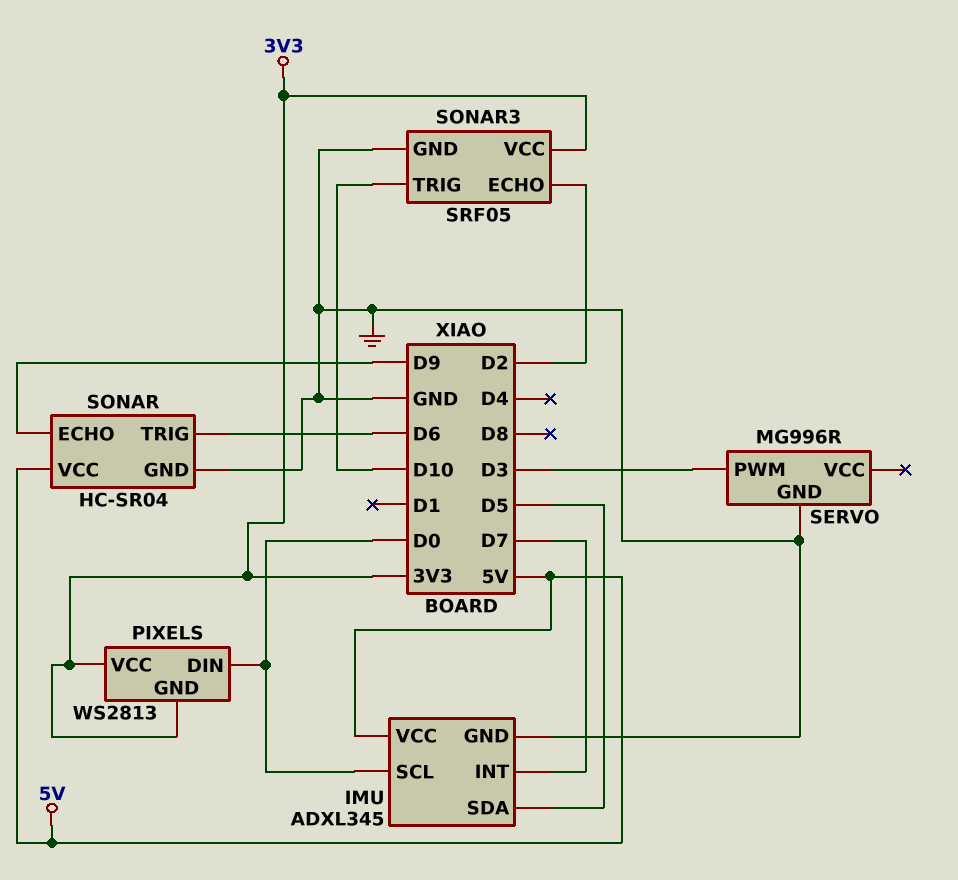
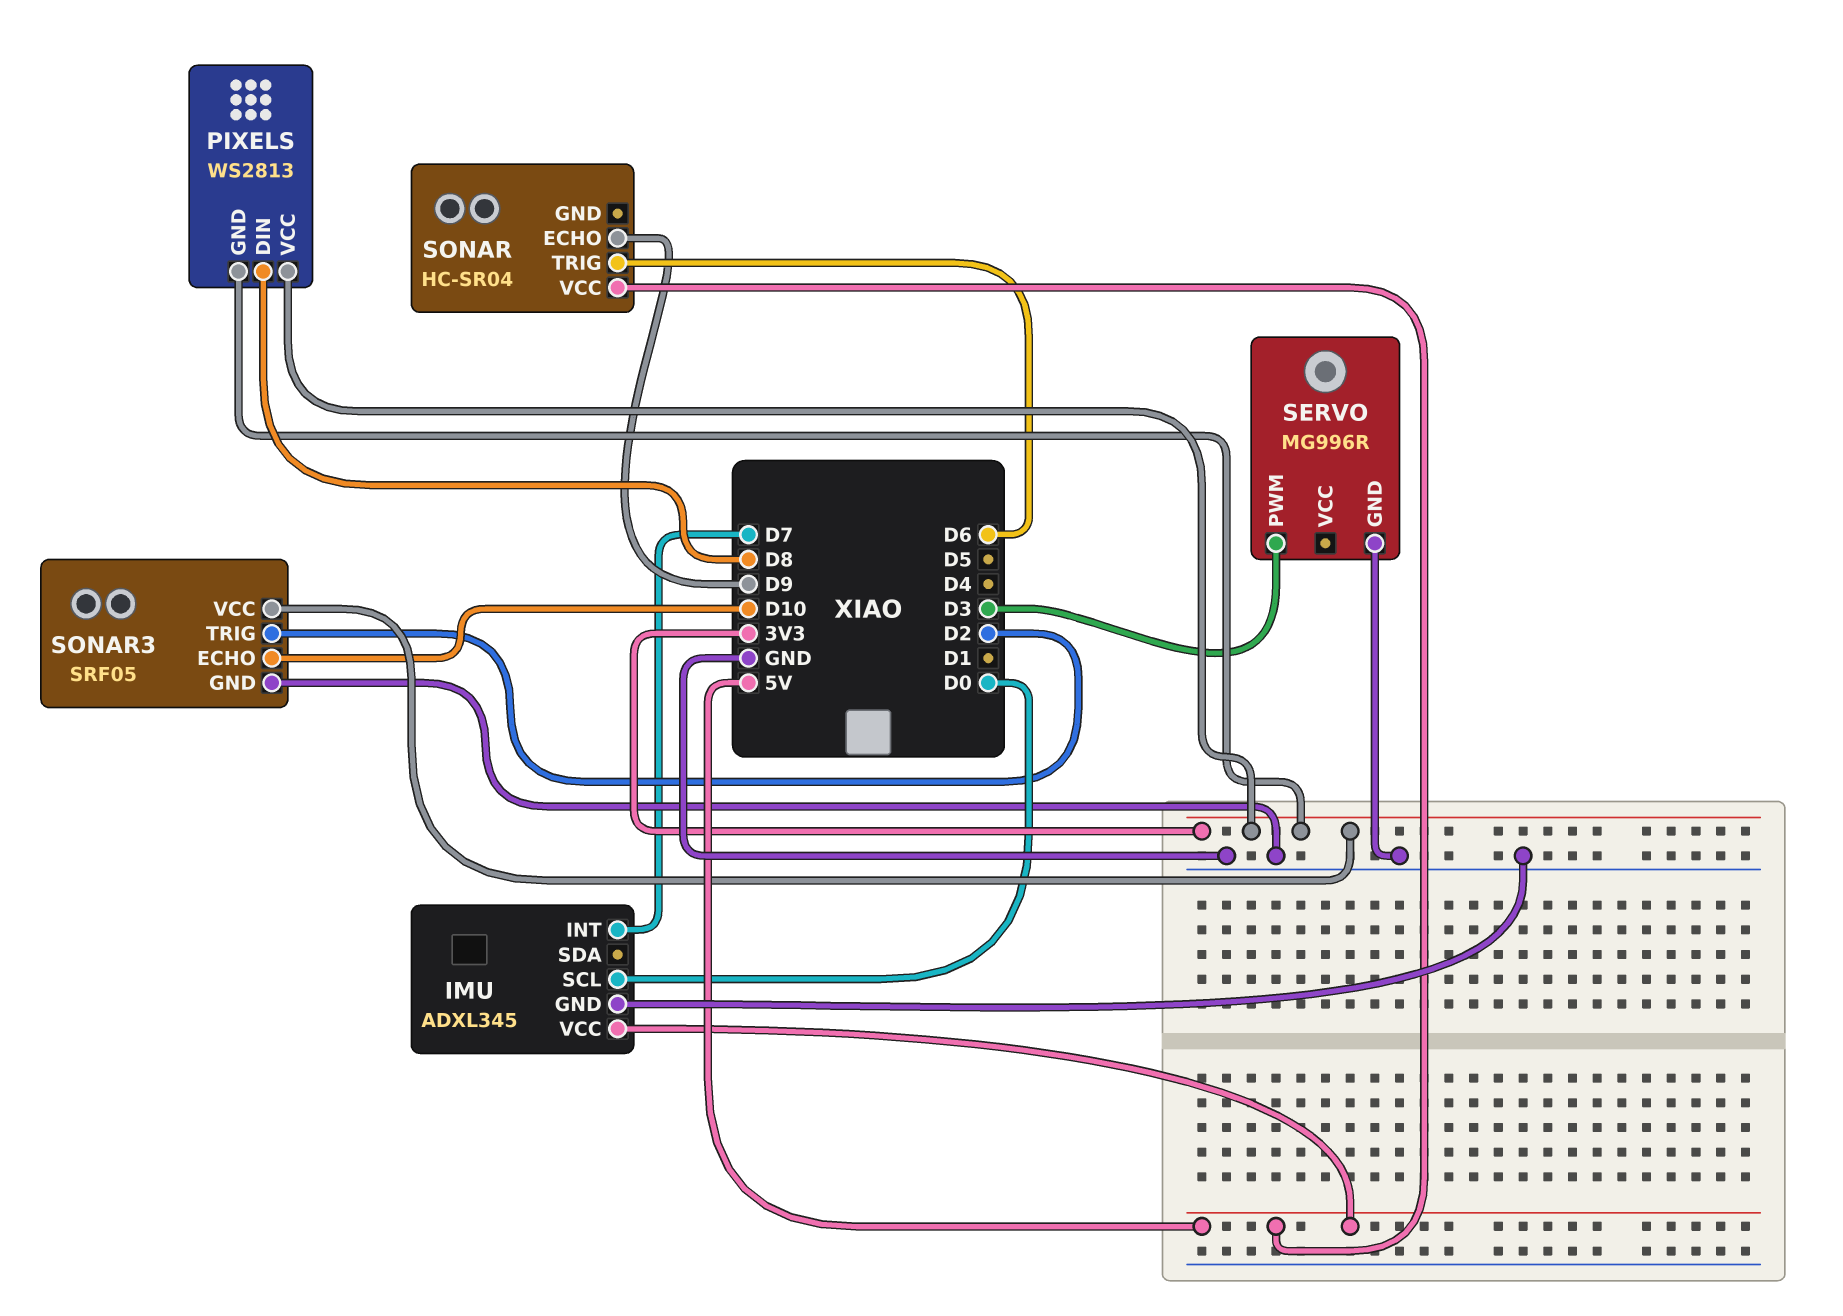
IMU pin SDA: D5 -> none
PIXELS pin DIN: D0 -> D8
SONAR pin GND: GND -> none
SONAR3 pin ECHO: D2 -> D10
SONAR3 pin TRIG: D10 -> D2

